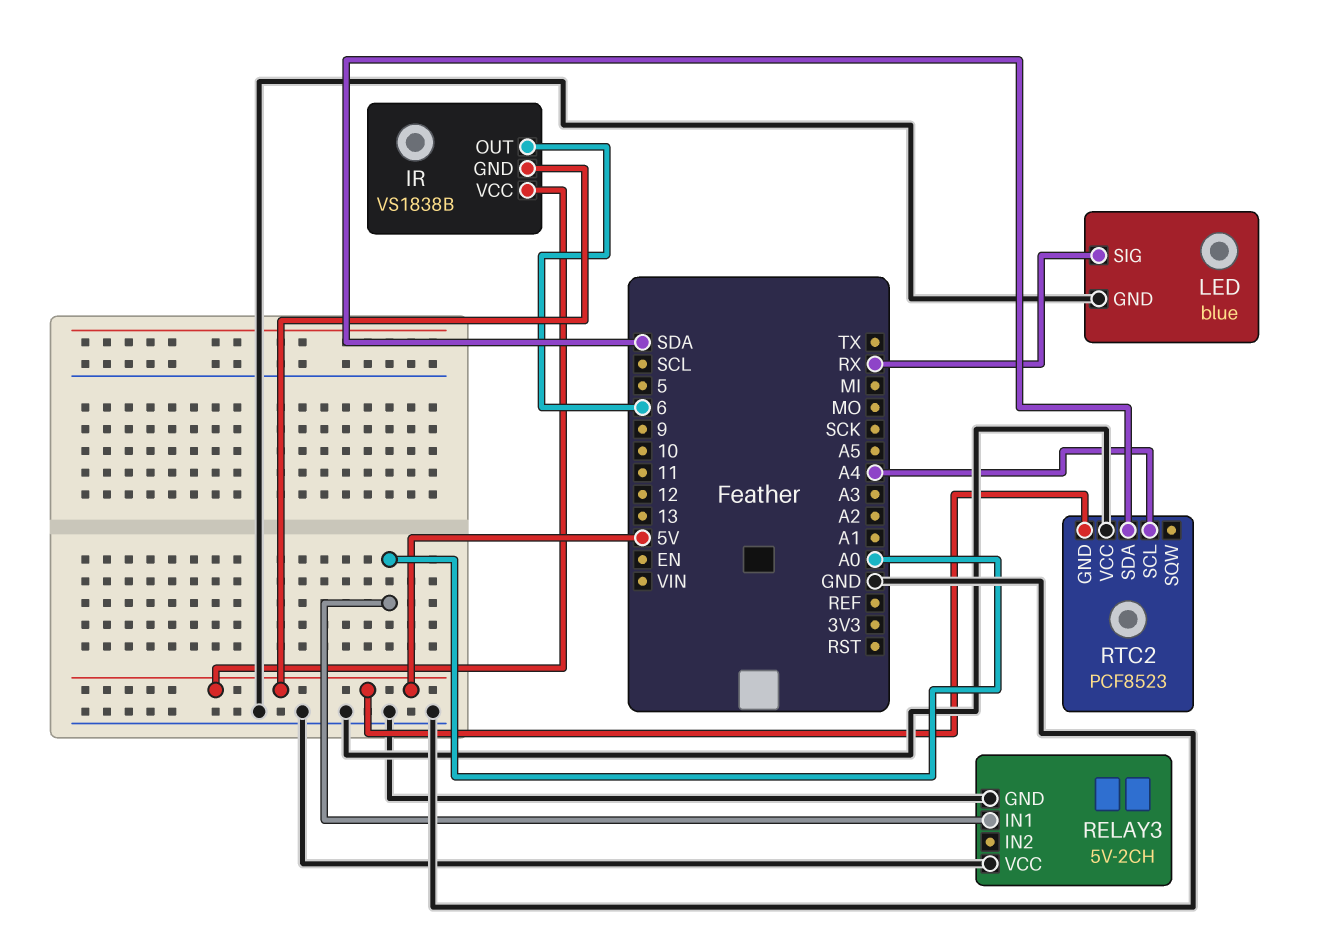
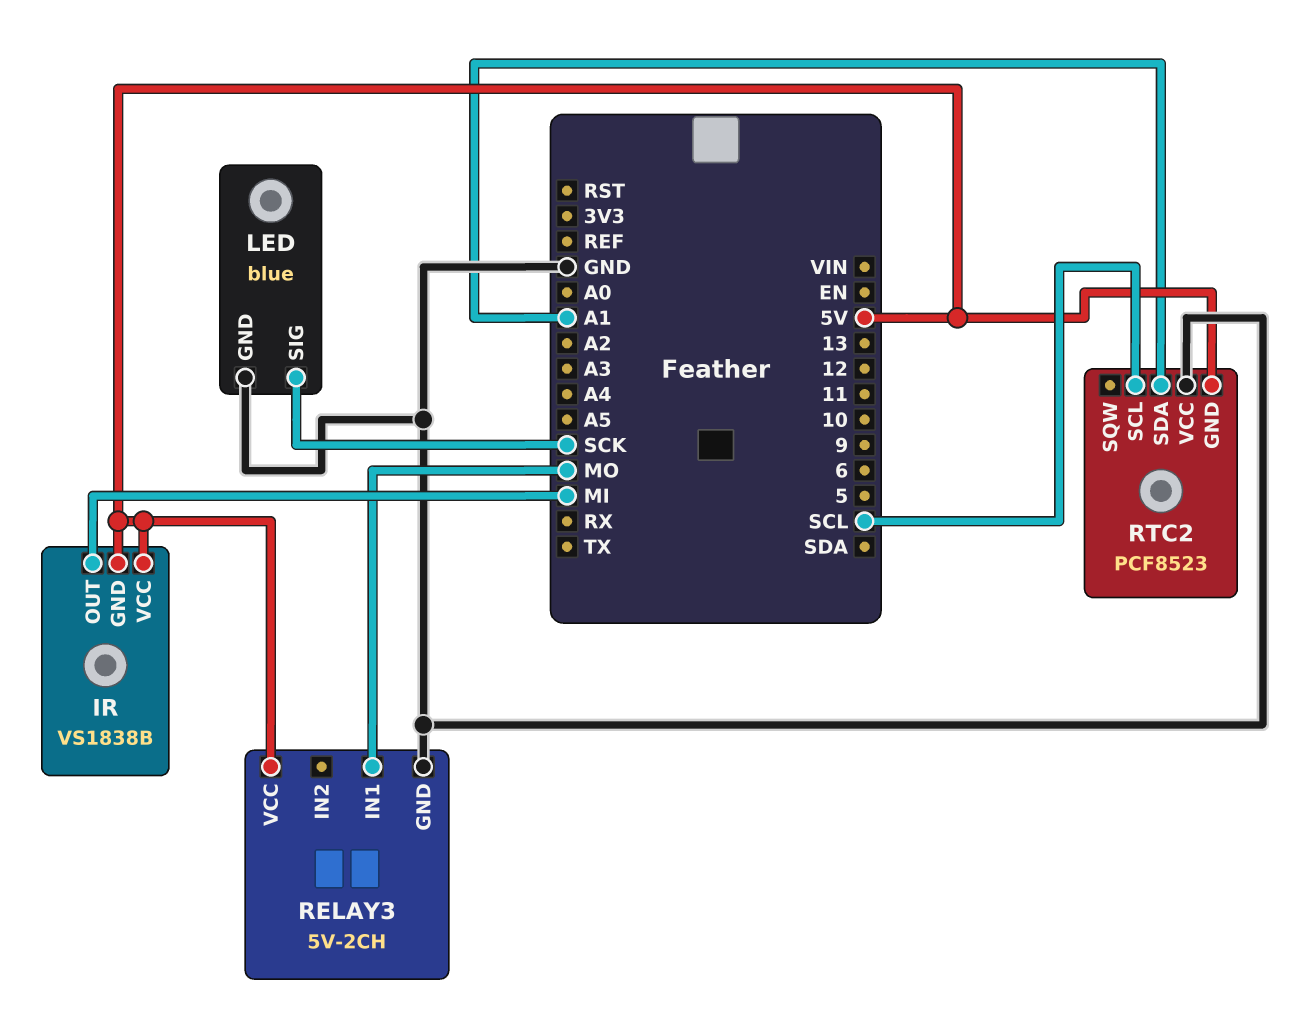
IR pin OUT: 6 -> MI
LED pin SIG: RX -> SCK
RELAY3 pin IN1: A0 -> MO
RELAY3 pin VCC: GND -> 5V
RTC2 pin SCL: A4 -> SCL
RTC2 pin SDA: SDA -> A1

